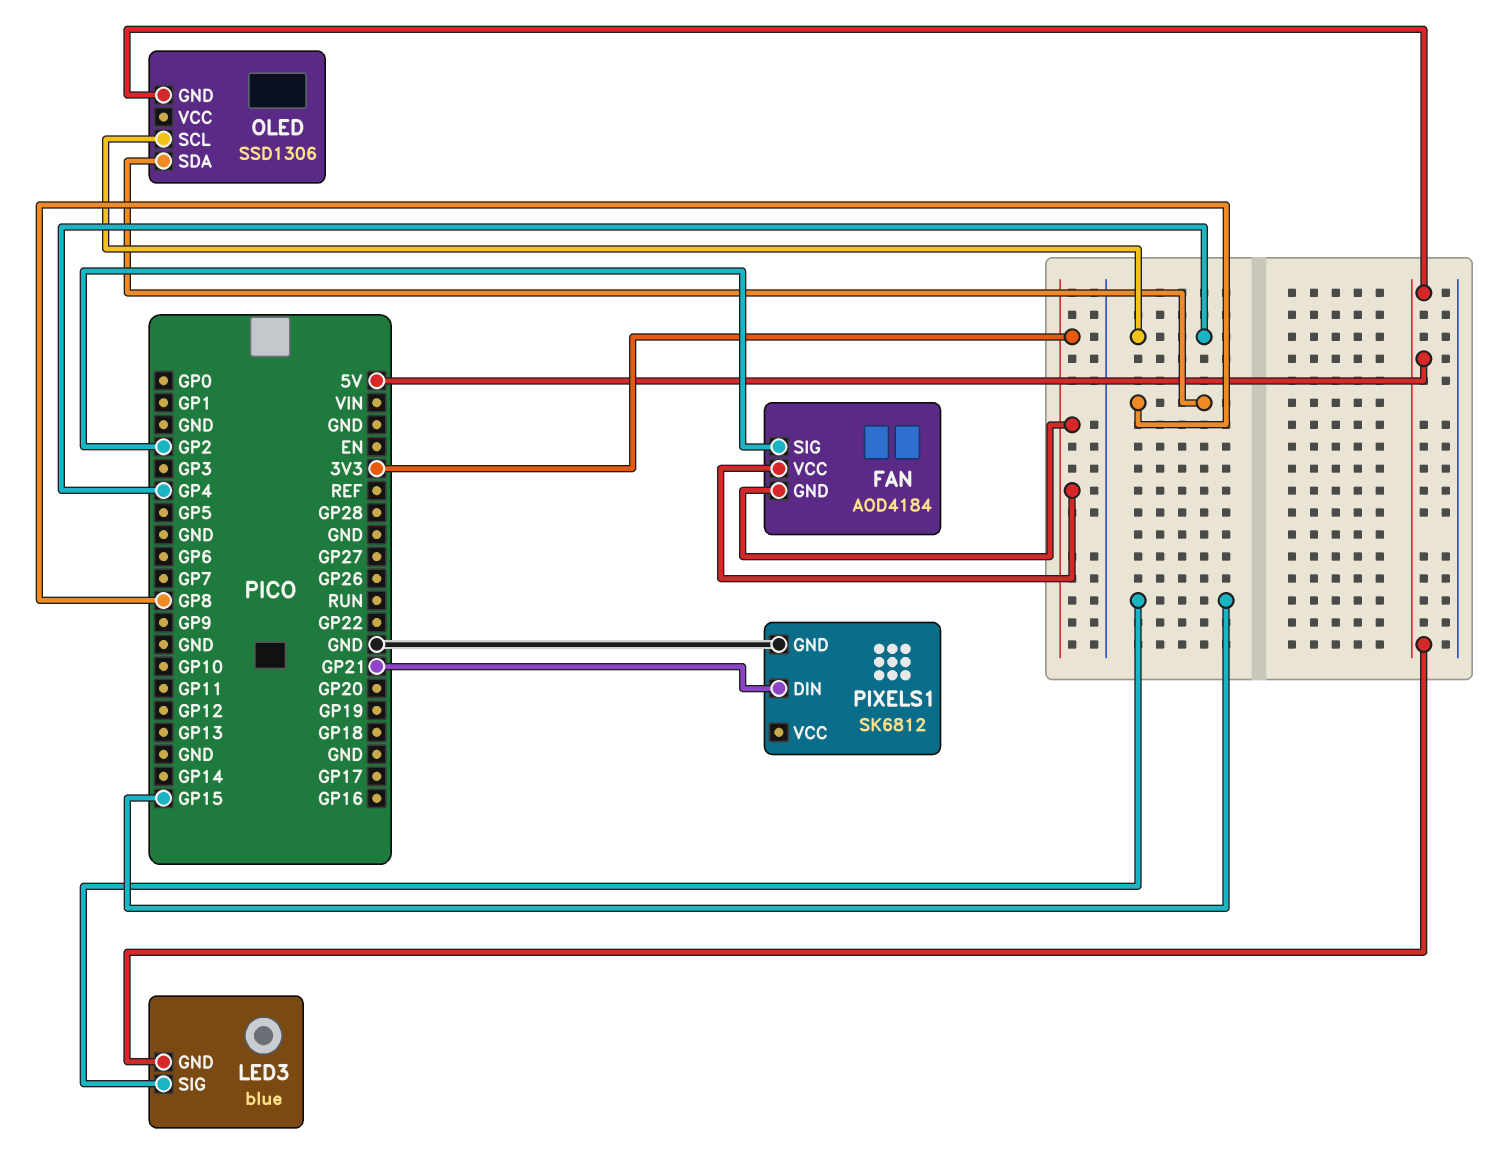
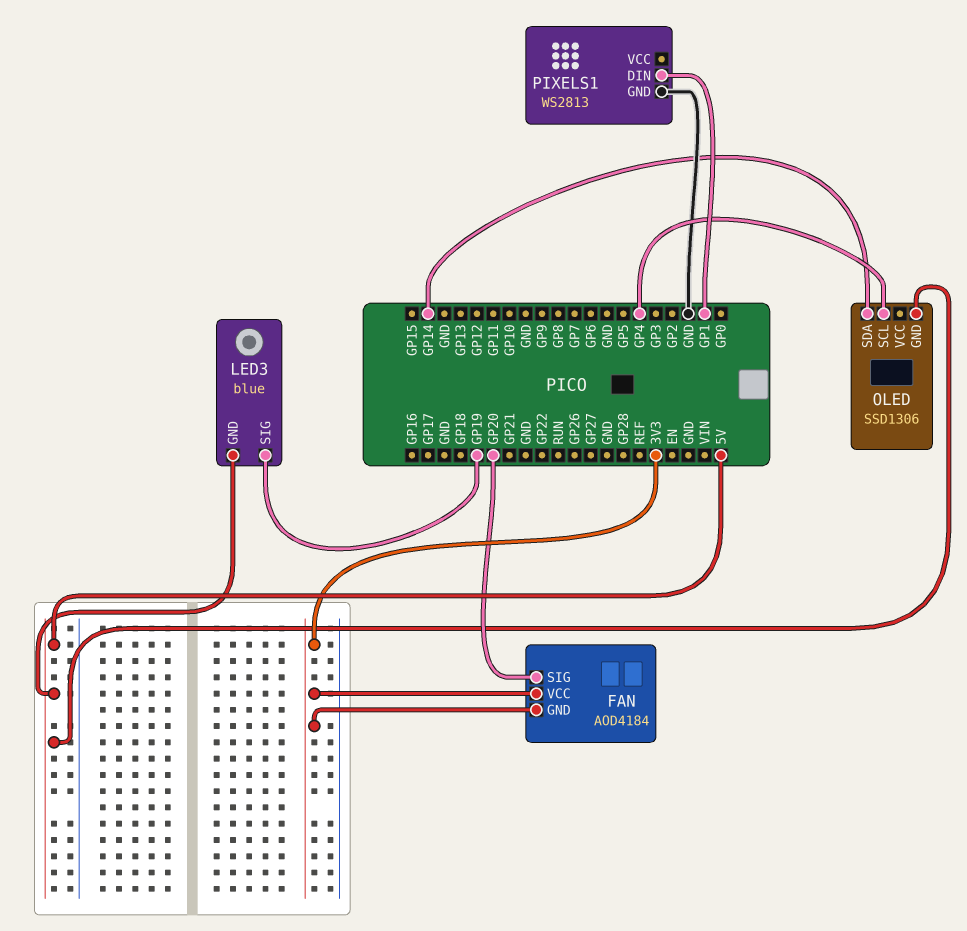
FAN pin SIG: GP2 -> GP20
LED3 pin SIG: GP15 -> GP19
OLED pin SDA: GP8 -> GP14
PIXELS1: SK6812 -> WS2813
PIXELS1 pin DIN: GP21 -> GP1

